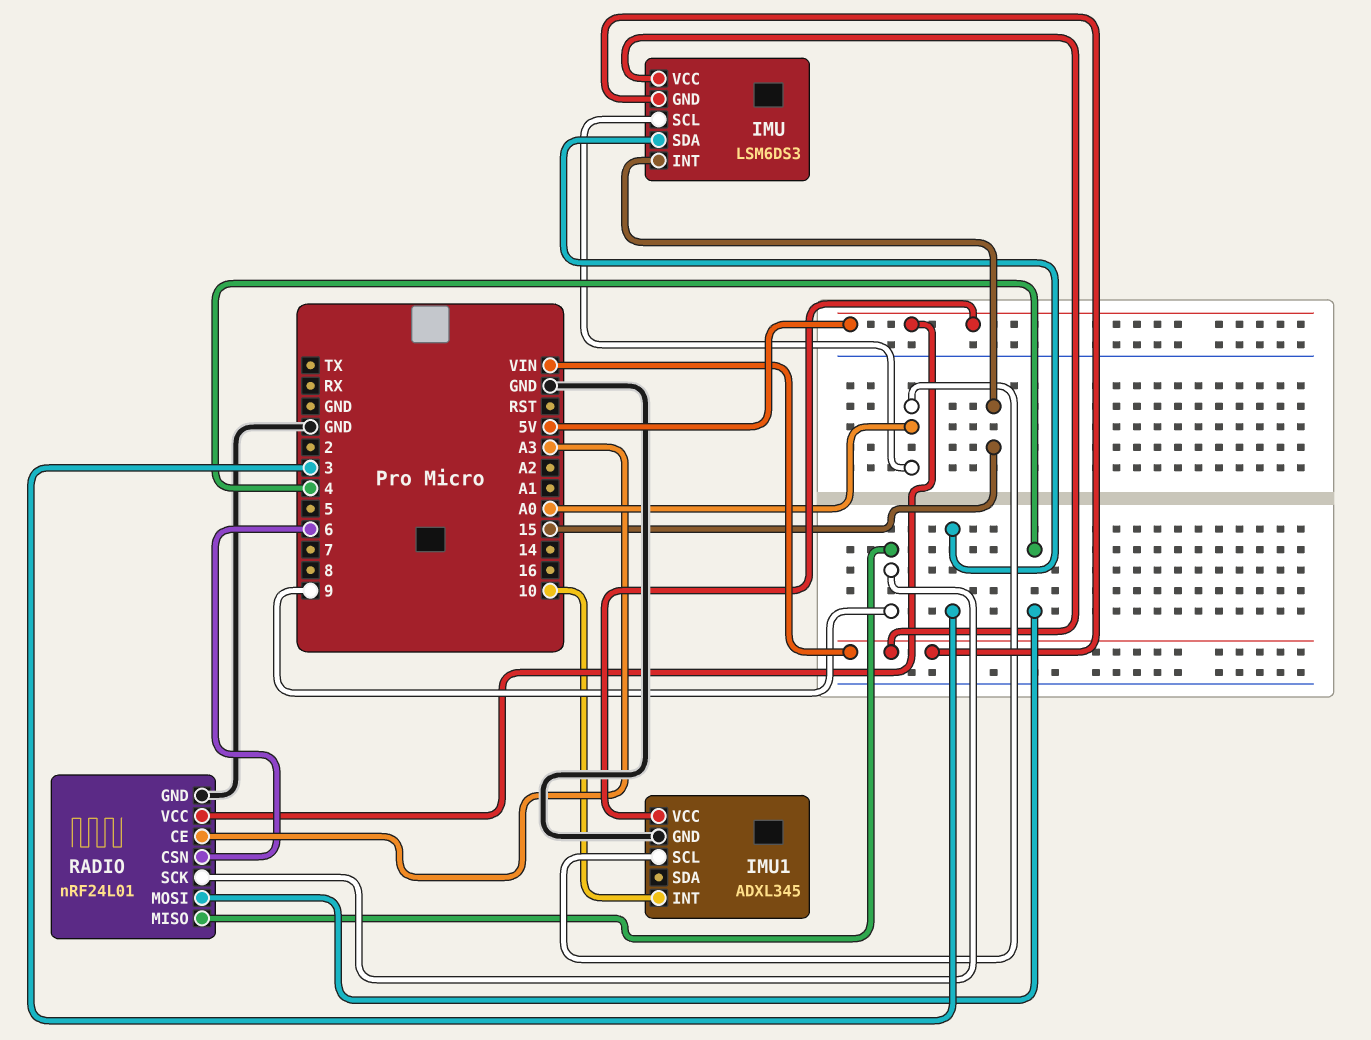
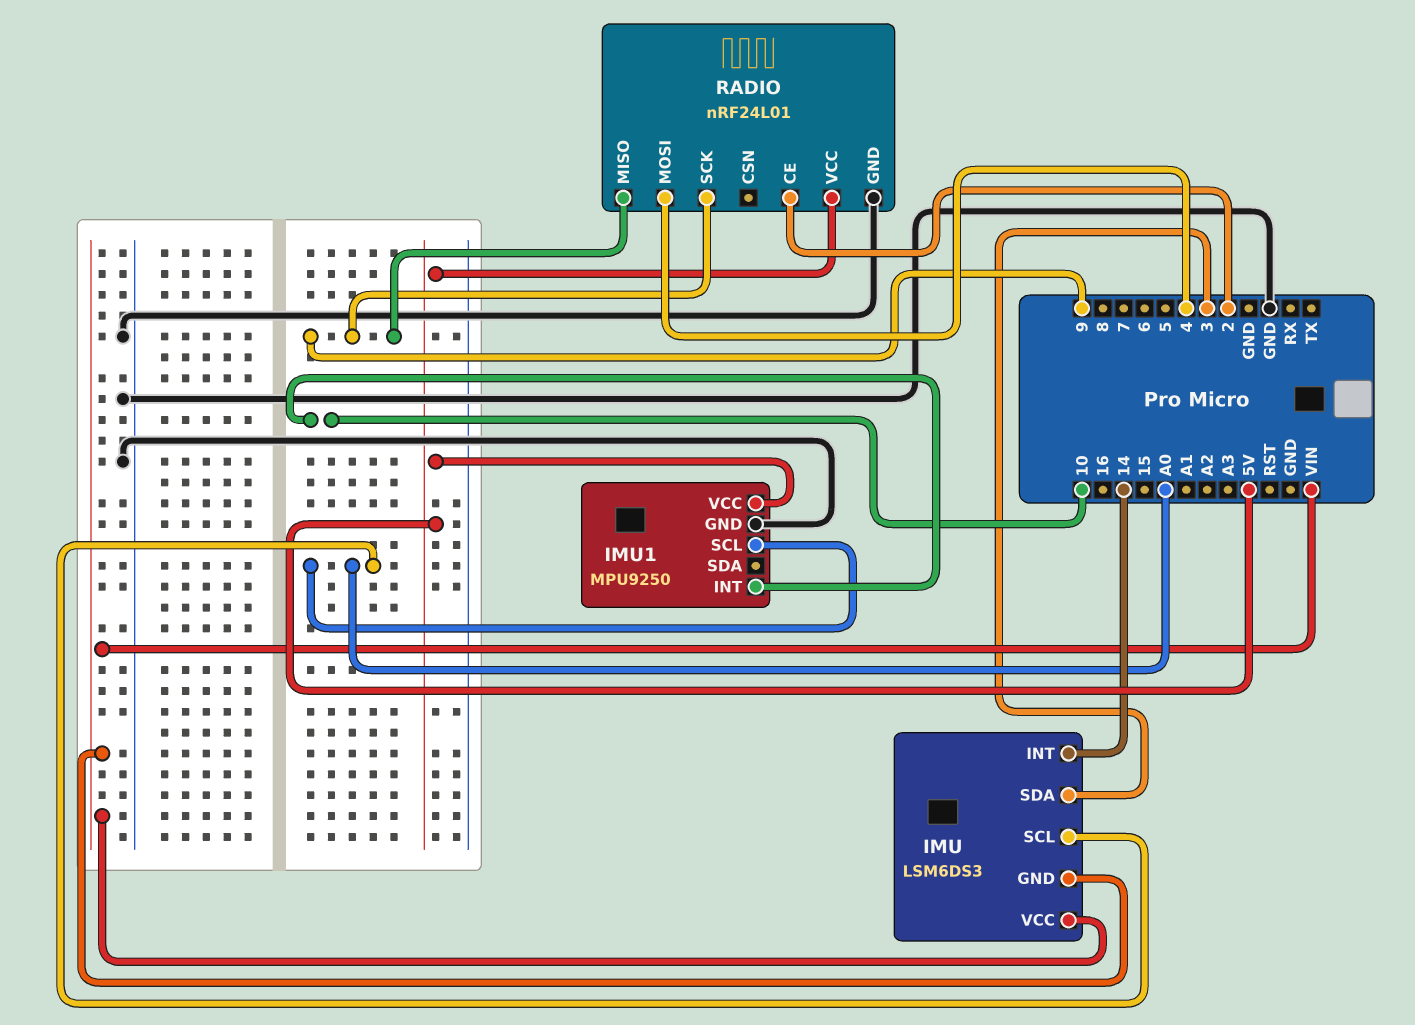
IMU pin INT: 15 -> 14
IMU1: ADXL345 -> MPU9250
RADIO pin CE: A3 -> 2
RADIO pin CSN: 6 -> none

